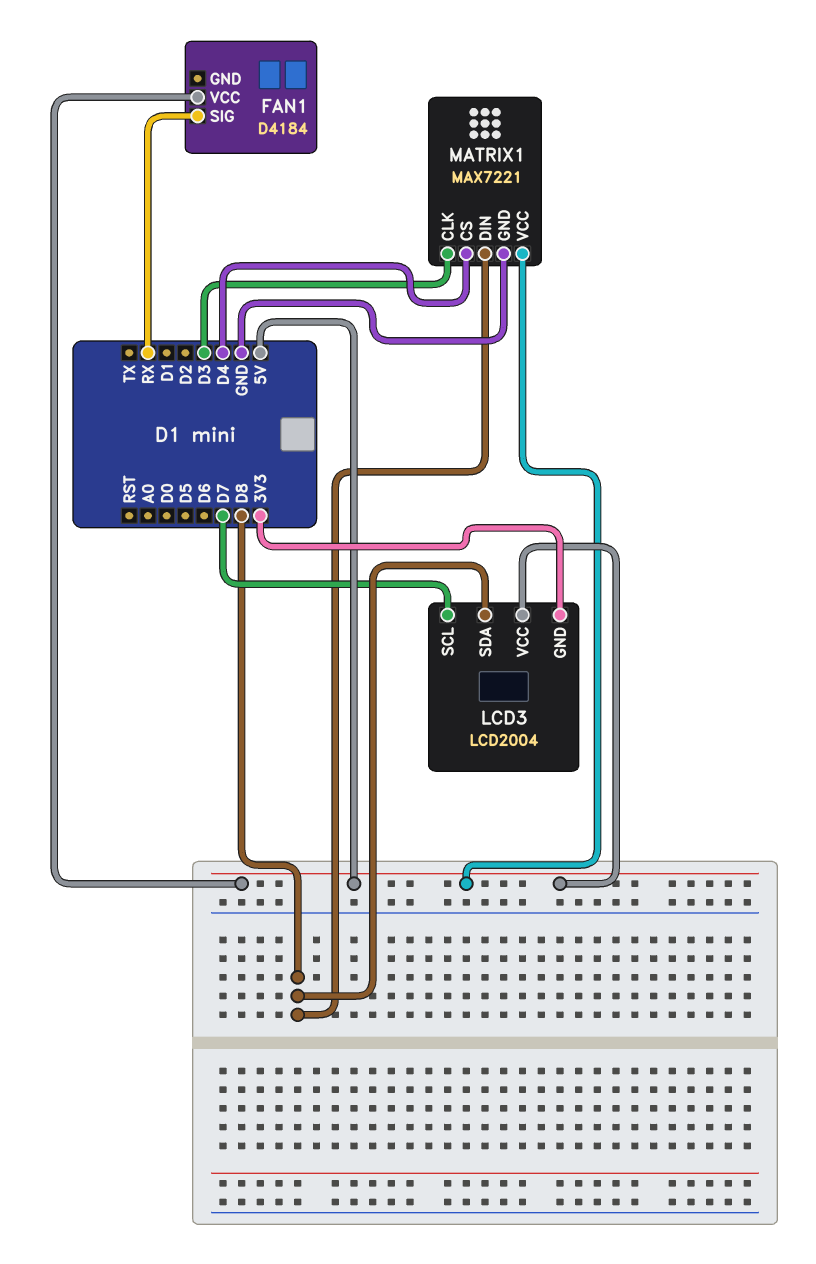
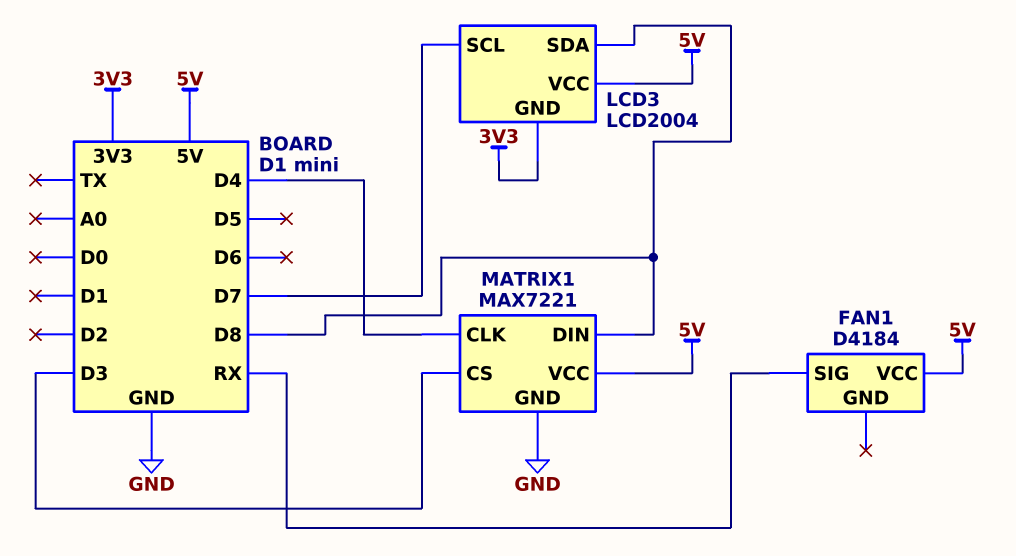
MATRIX1 pin CLK: D3 -> D4
MATRIX1 pin CS: D4 -> D3

